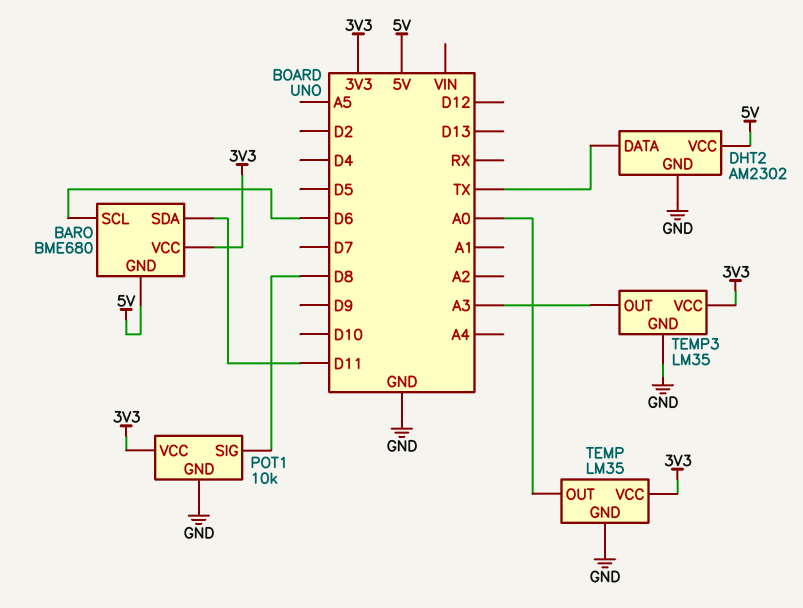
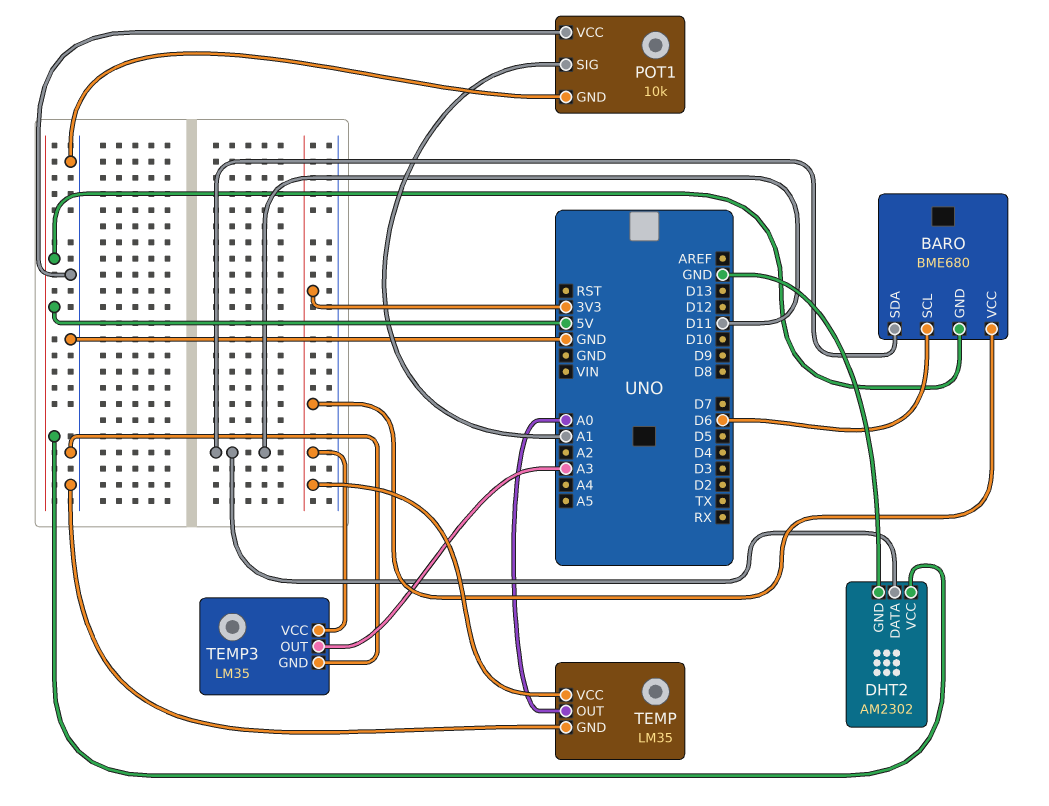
DHT2 pin DATA: TX -> D11
POT1 pin SIG: D8 -> A1
POT1 pin VCC: 3V3 -> GND

